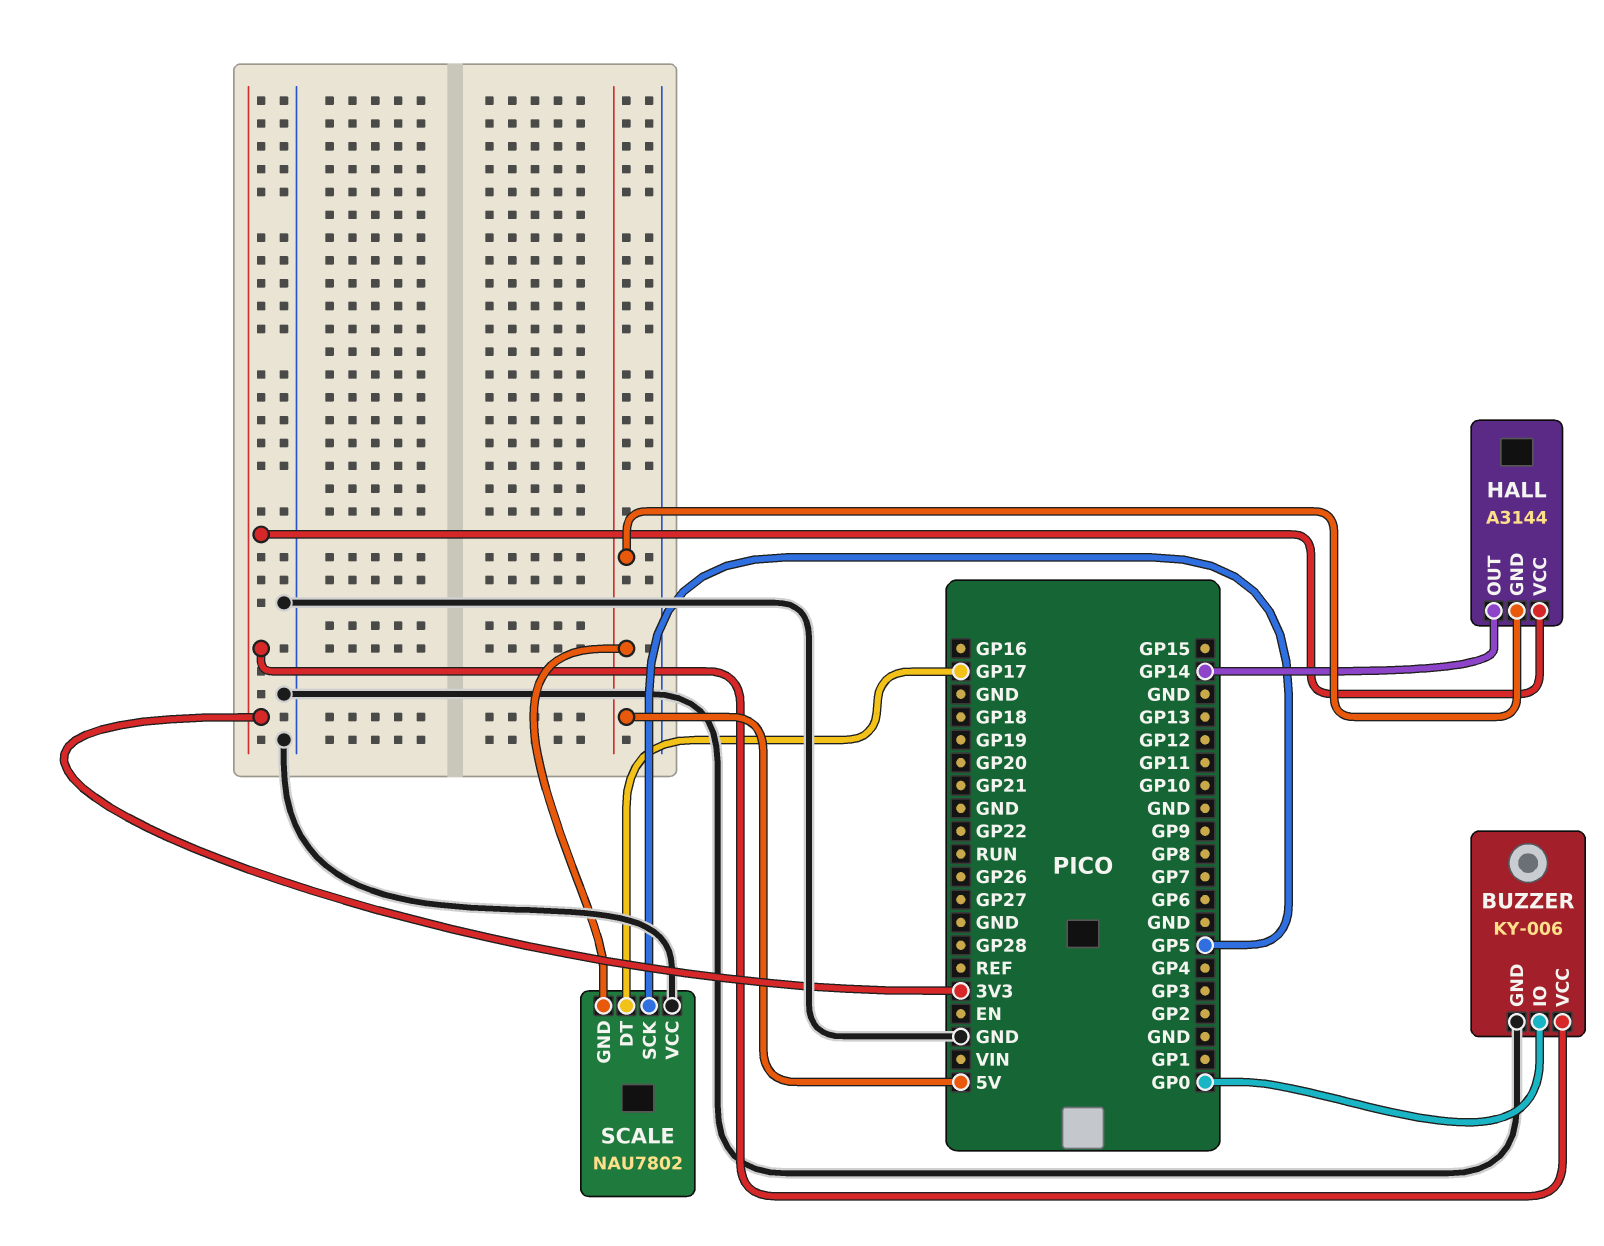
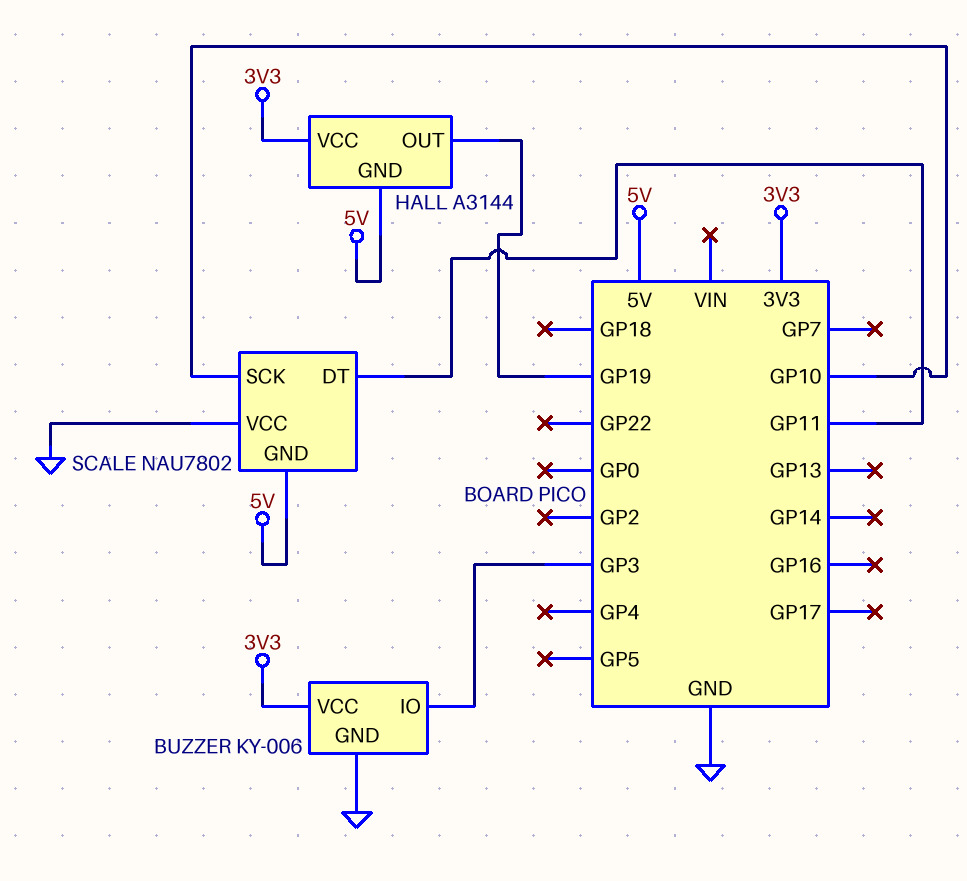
BUZZER pin IO: GP0 -> GP3
HALL pin OUT: GP14 -> GP19
SCALE pin DT: GP17 -> GP11
SCALE pin SCK: GP5 -> GP10

